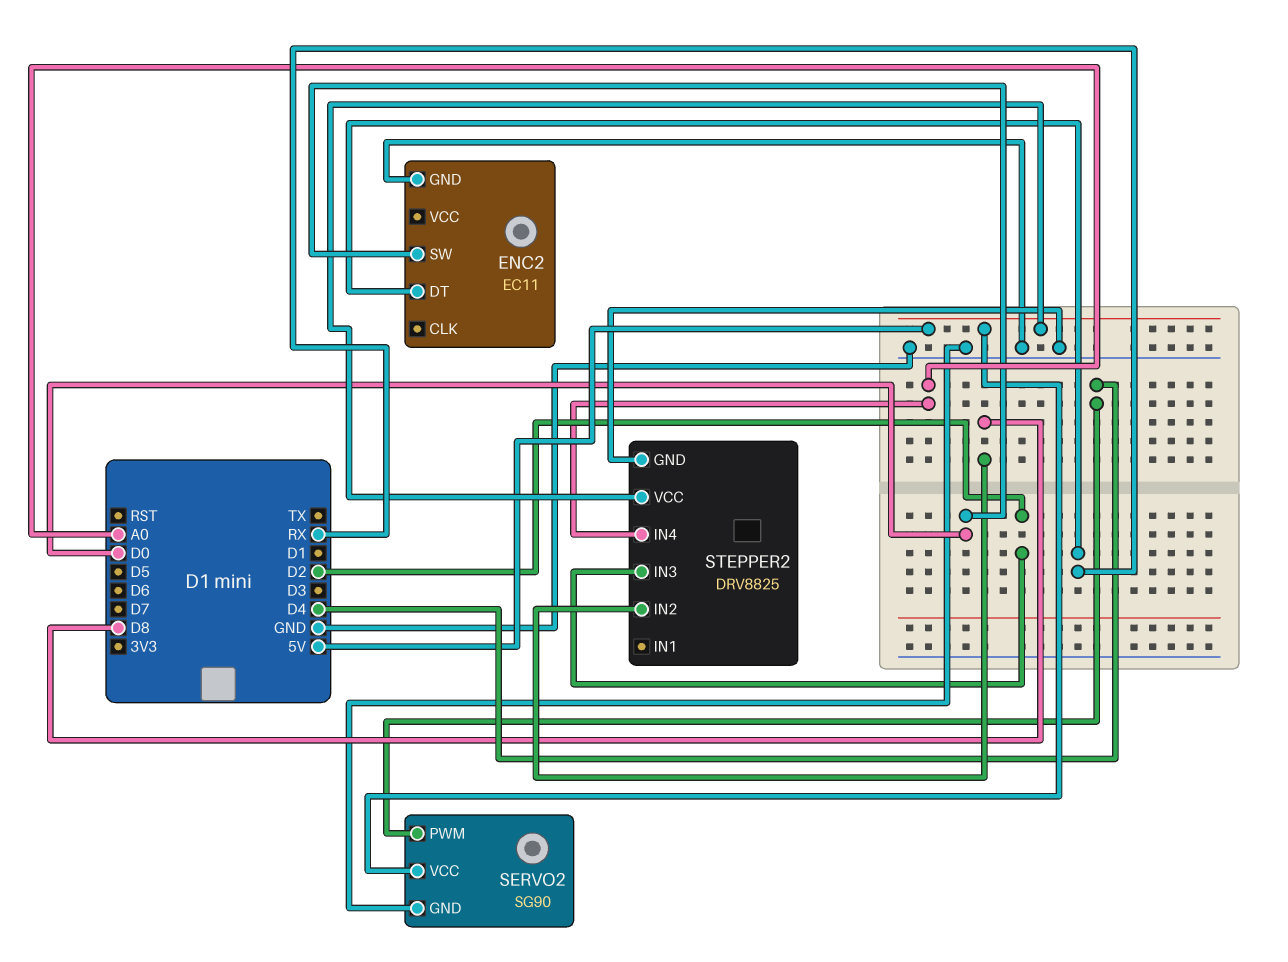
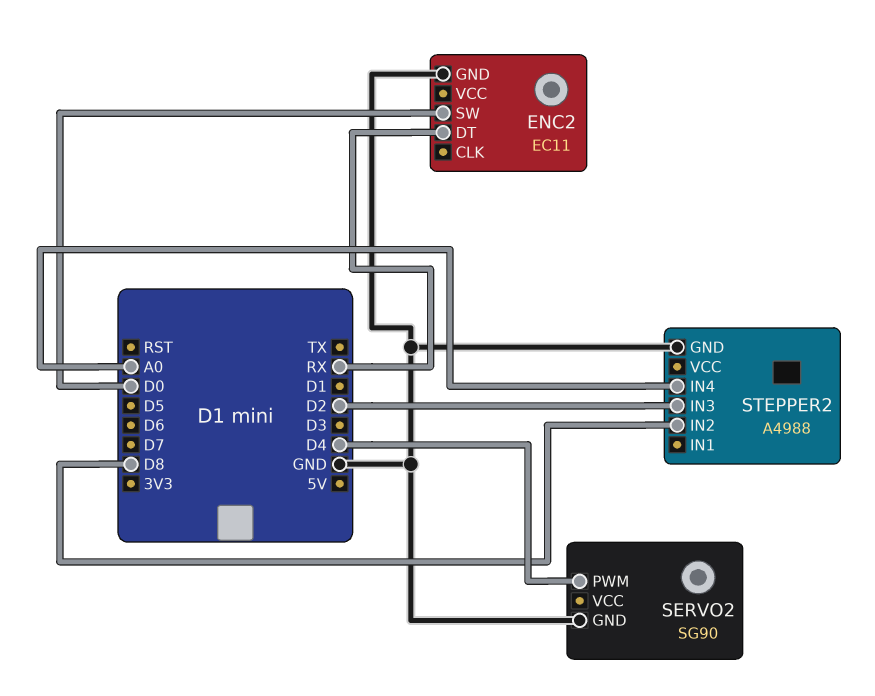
SERVO2 pin VCC: 5V -> none
STEPPER2: DRV8825 -> A4988
STEPPER2 pin VCC: 5V -> none

